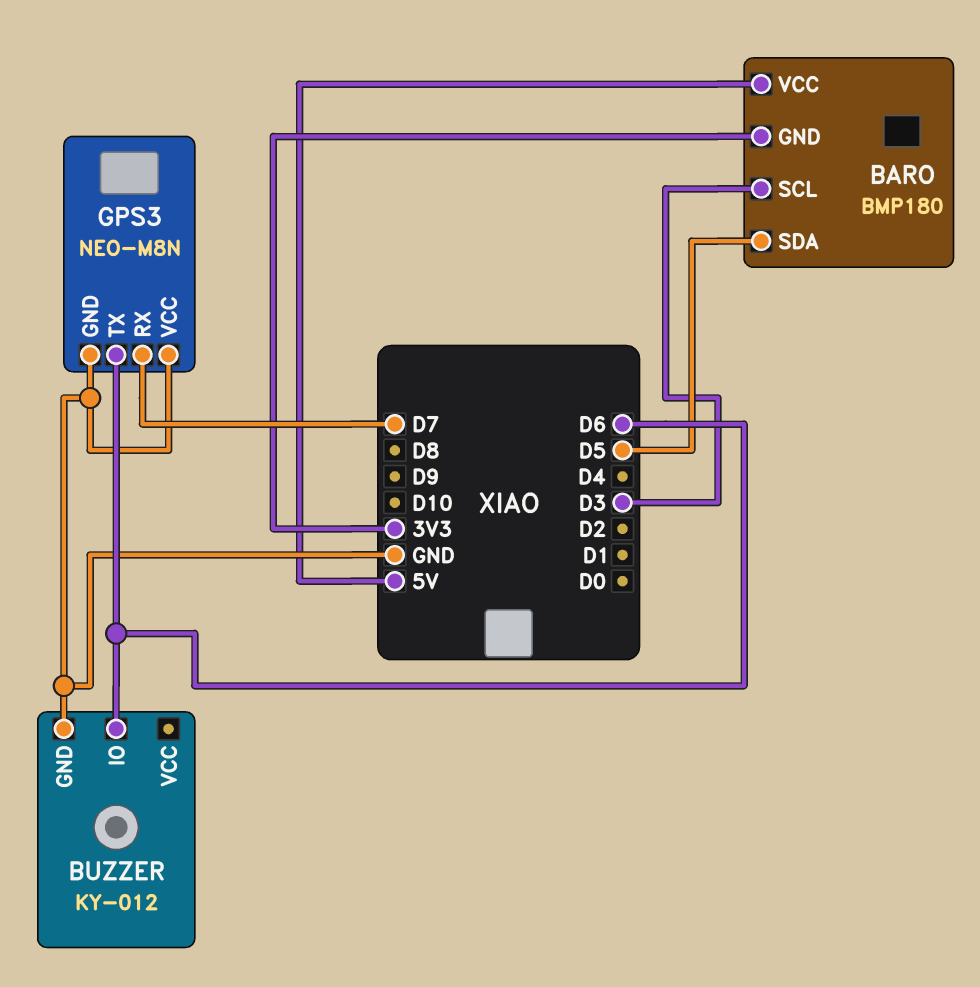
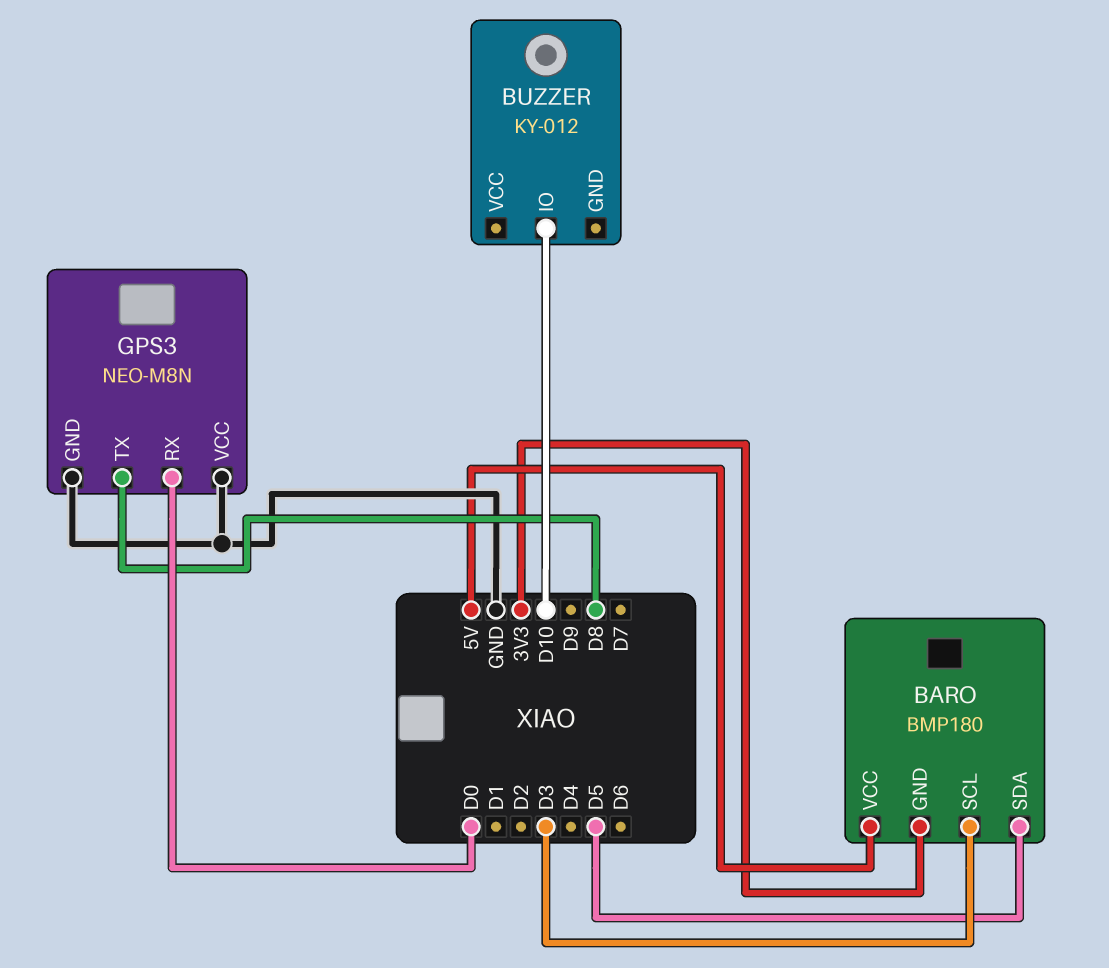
BUZZER pin GND: GND -> none
BUZZER pin IO: D6 -> D10
GPS3 pin RX: D7 -> D0
GPS3 pin TX: D6 -> D8

